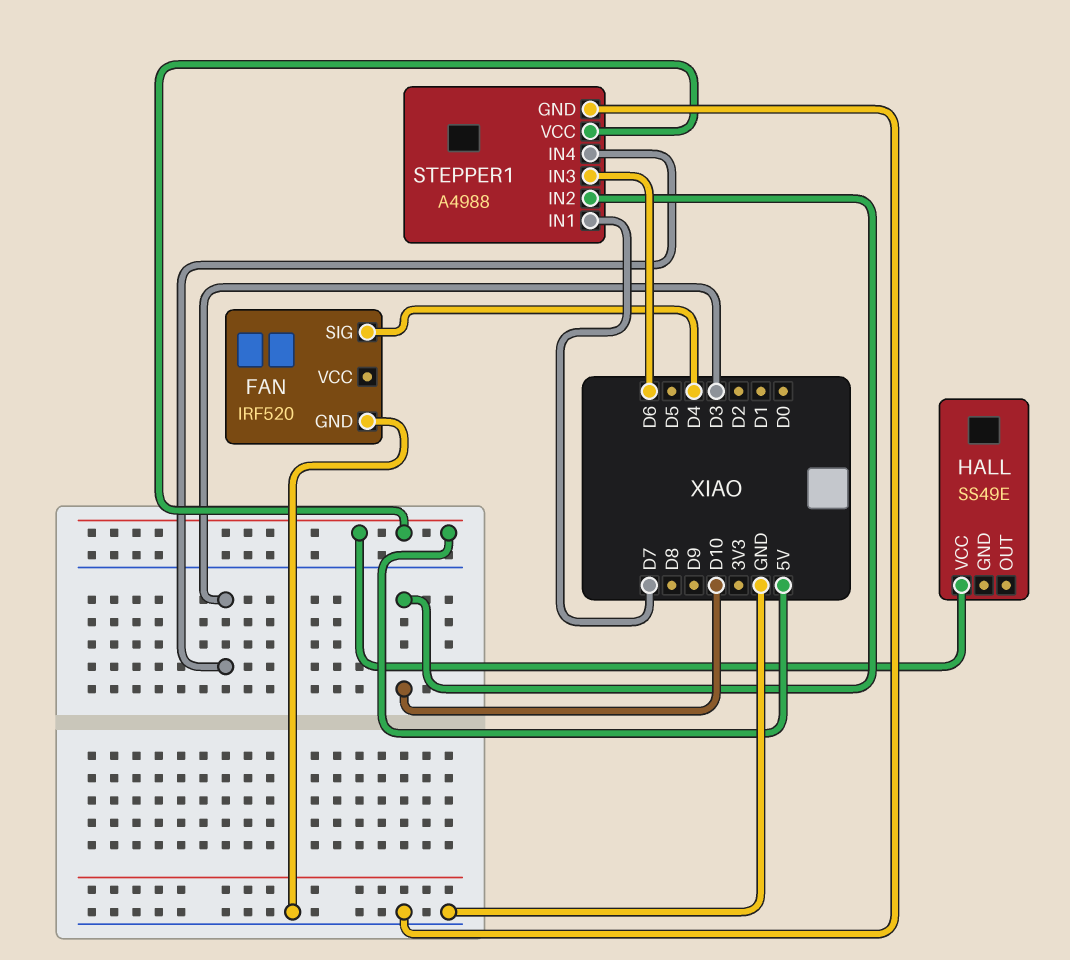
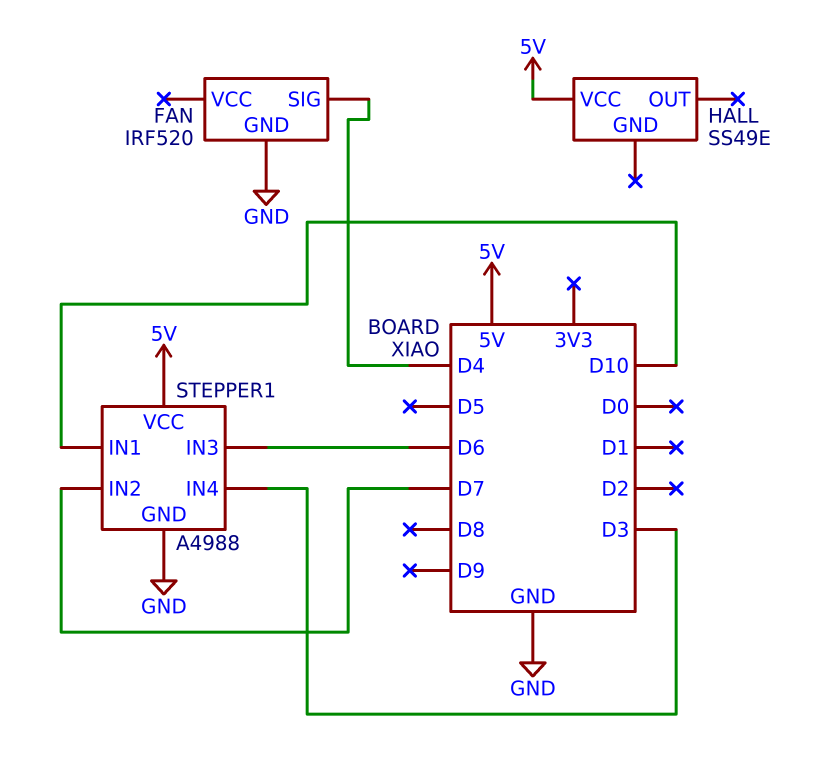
STEPPER1 pin IN1: D7 -> D10
STEPPER1 pin IN2: D10 -> D7

